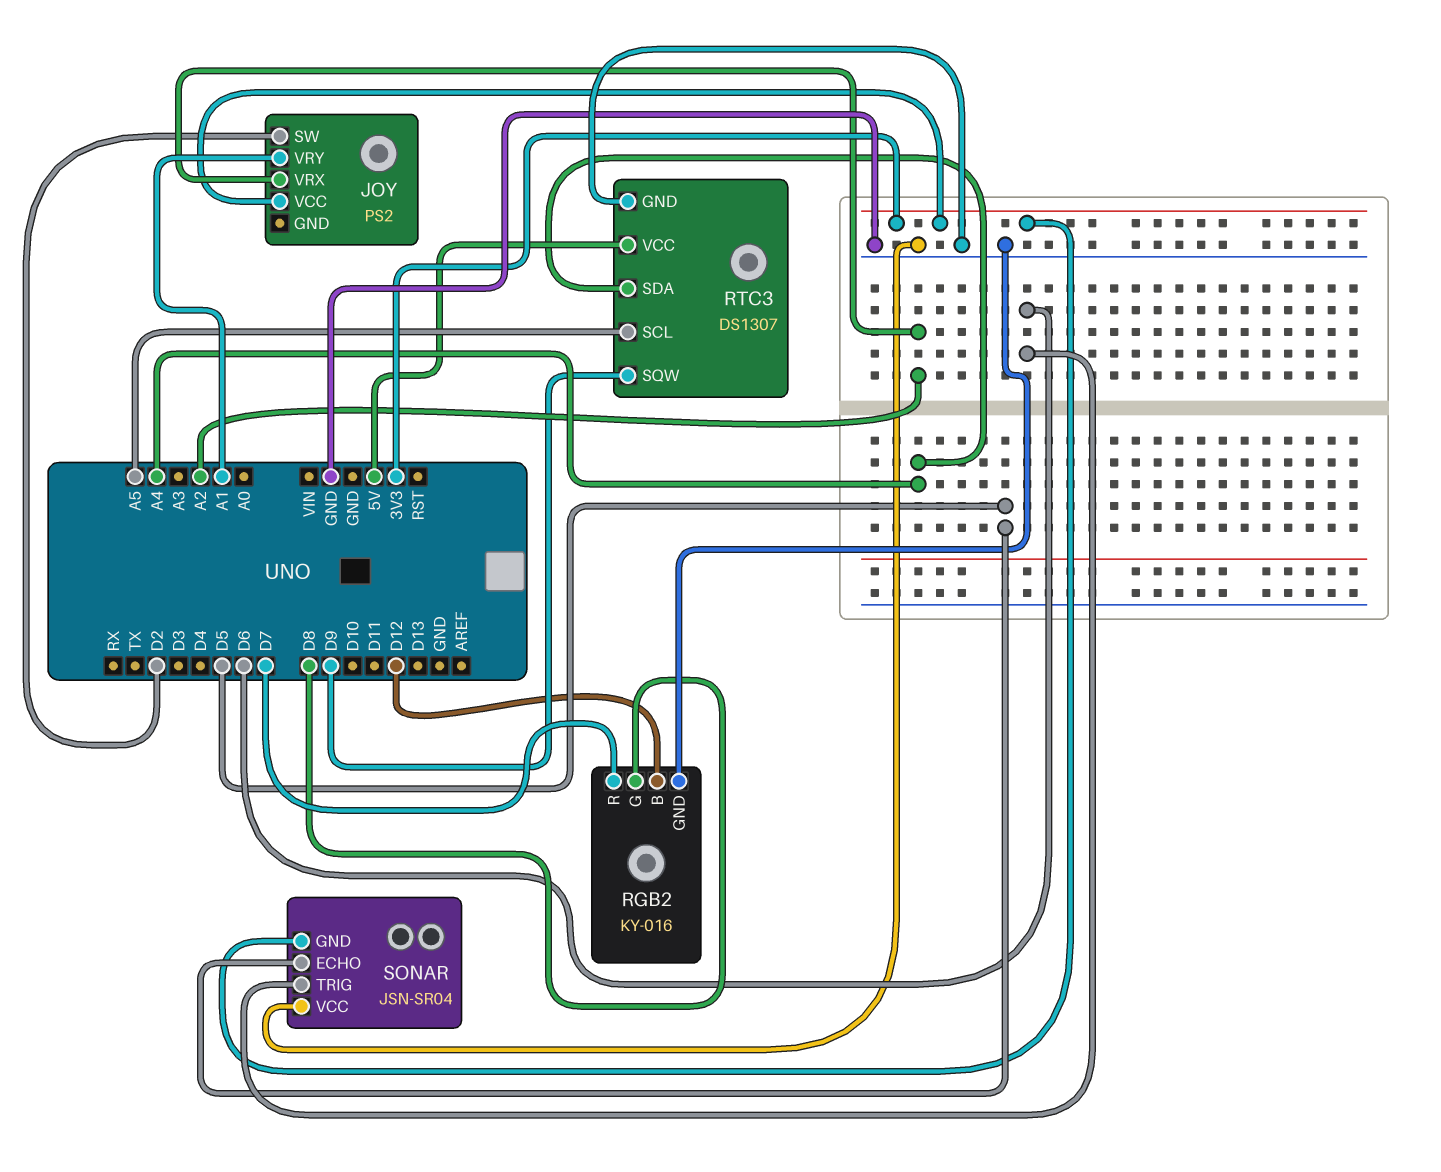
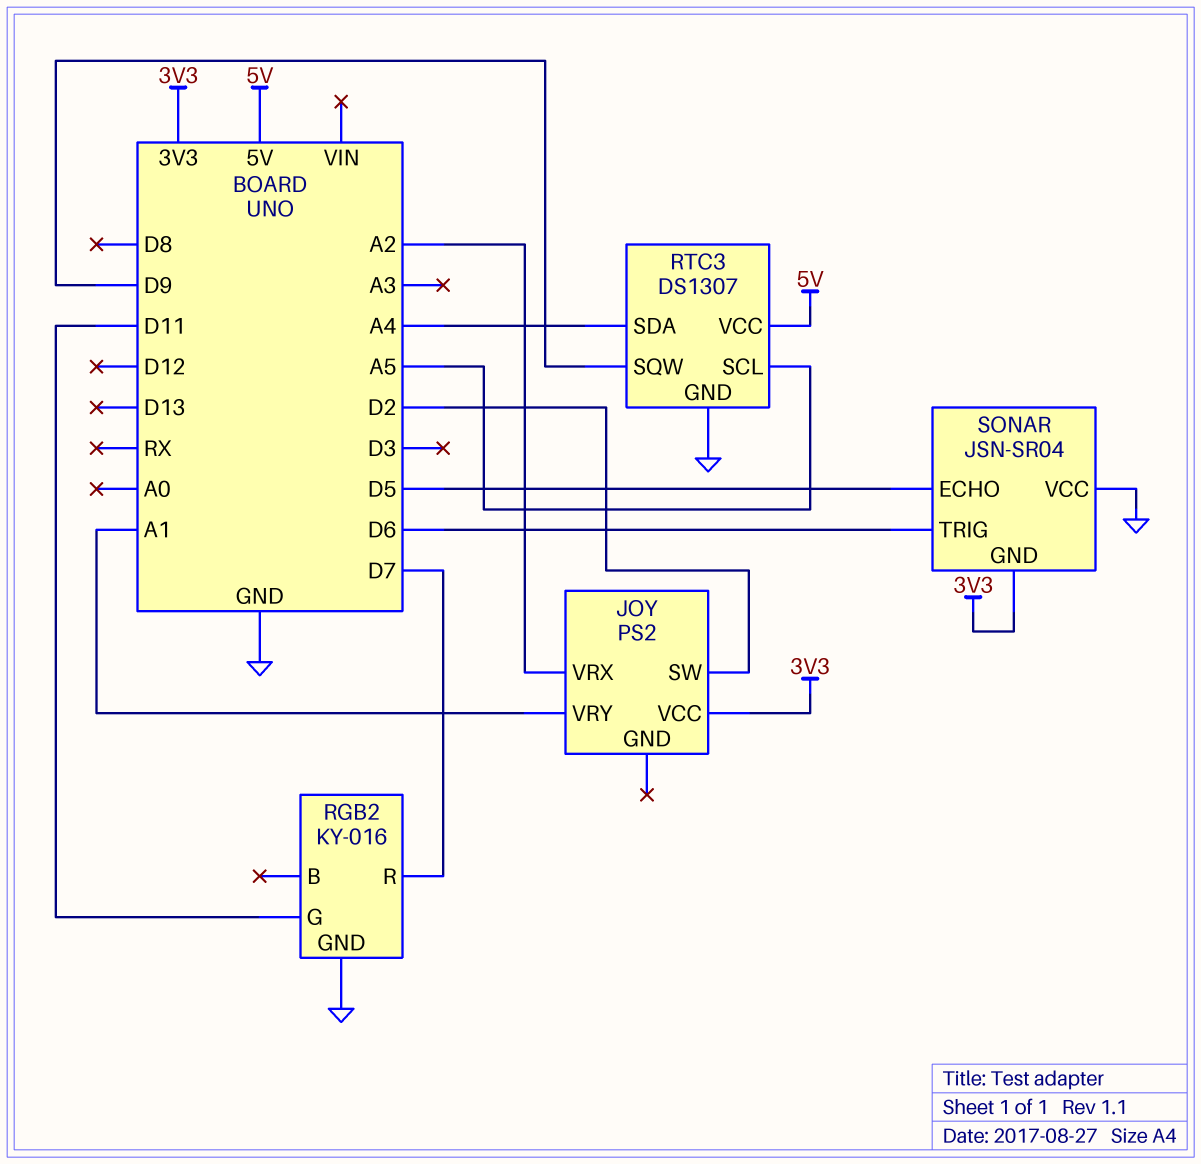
RGB2 pin B: D12 -> none
RGB2 pin G: D8 -> D11

